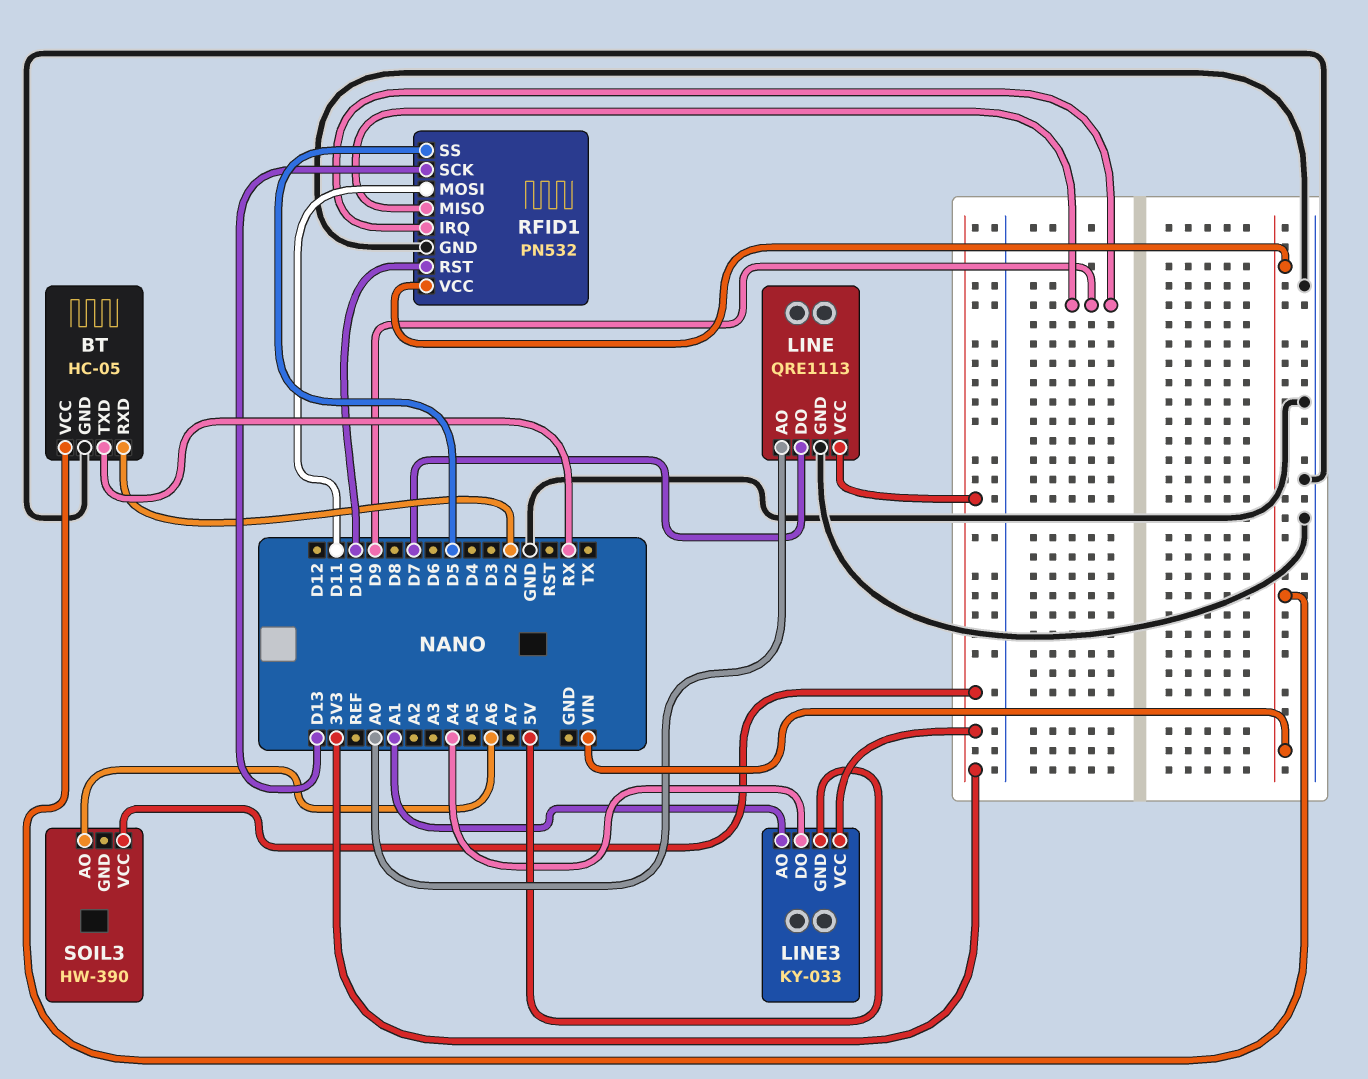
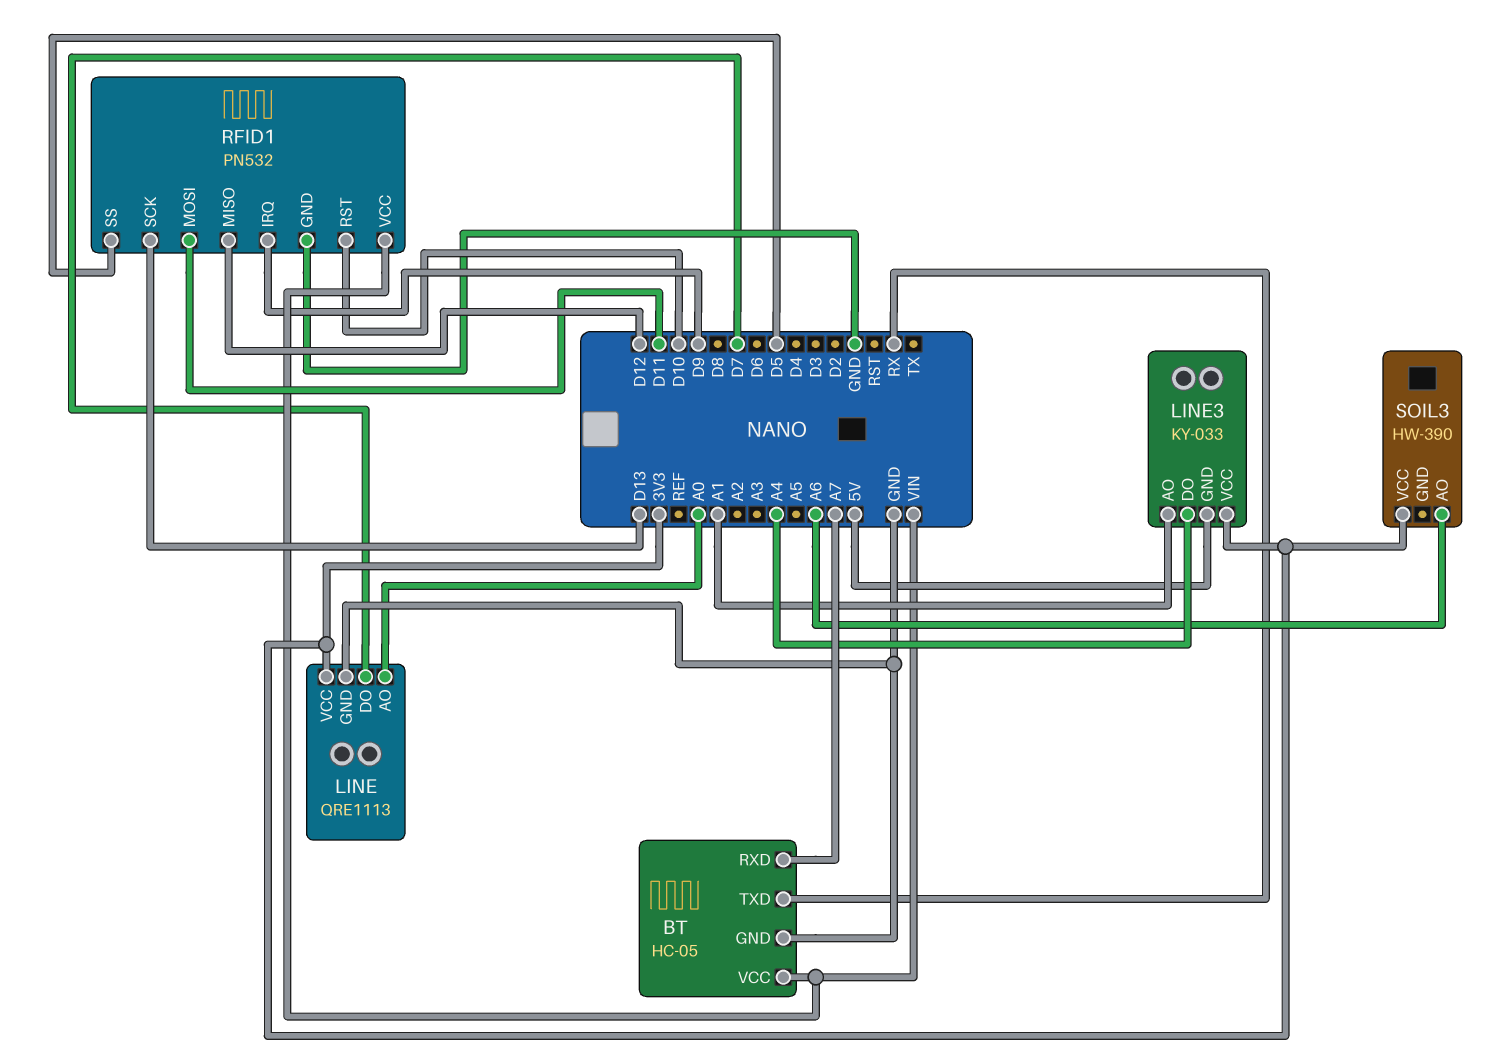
BT pin RXD: D2 -> A7
RFID1 pin MISO: D9 -> D12

